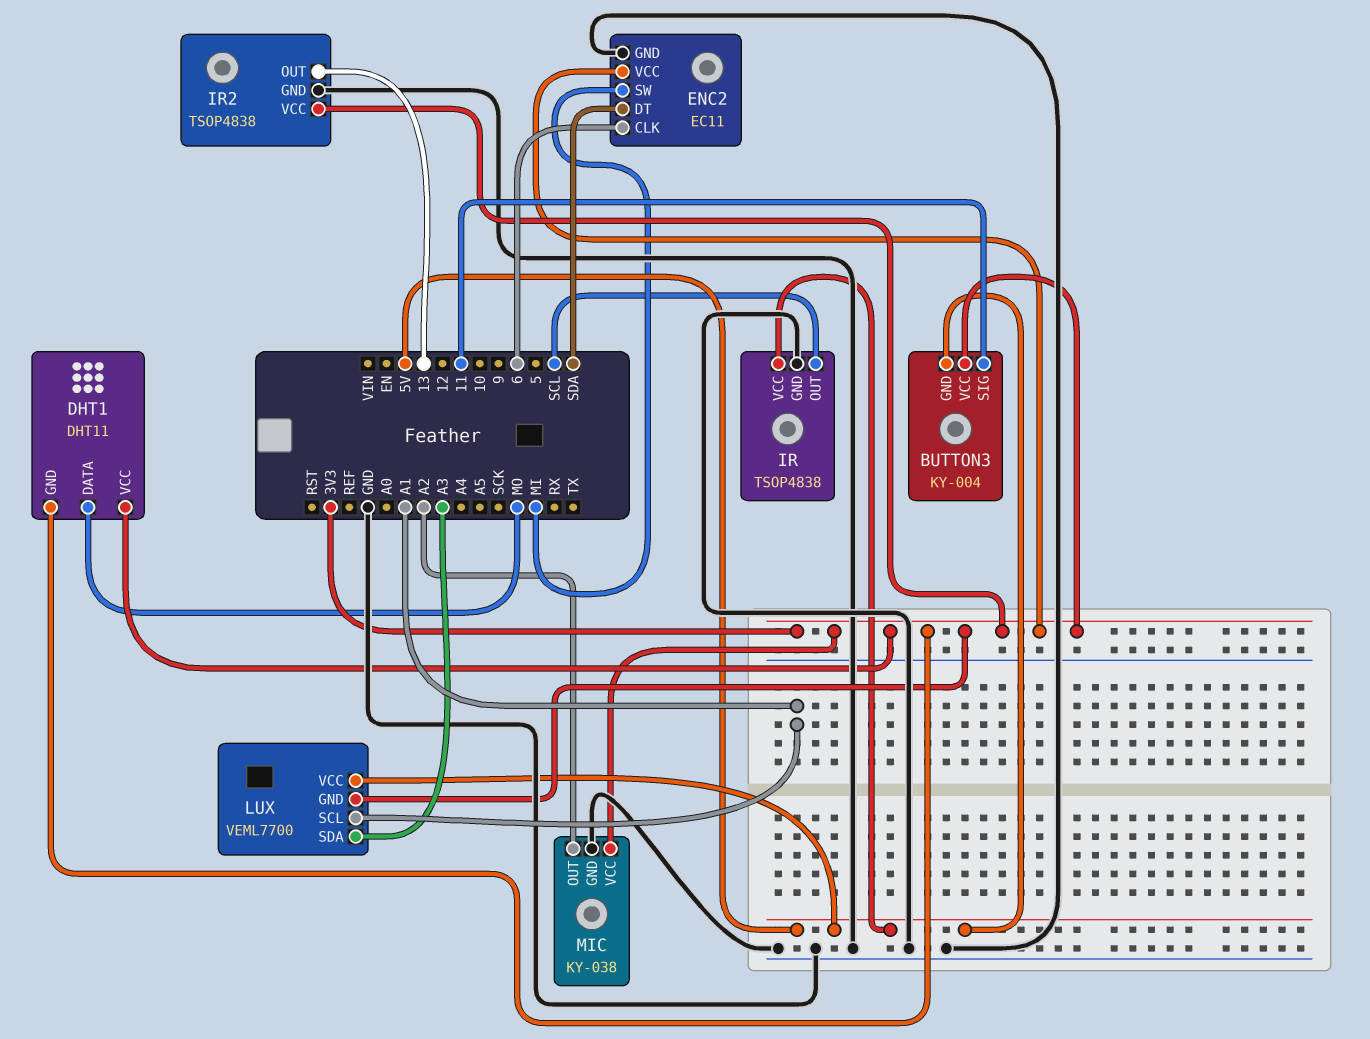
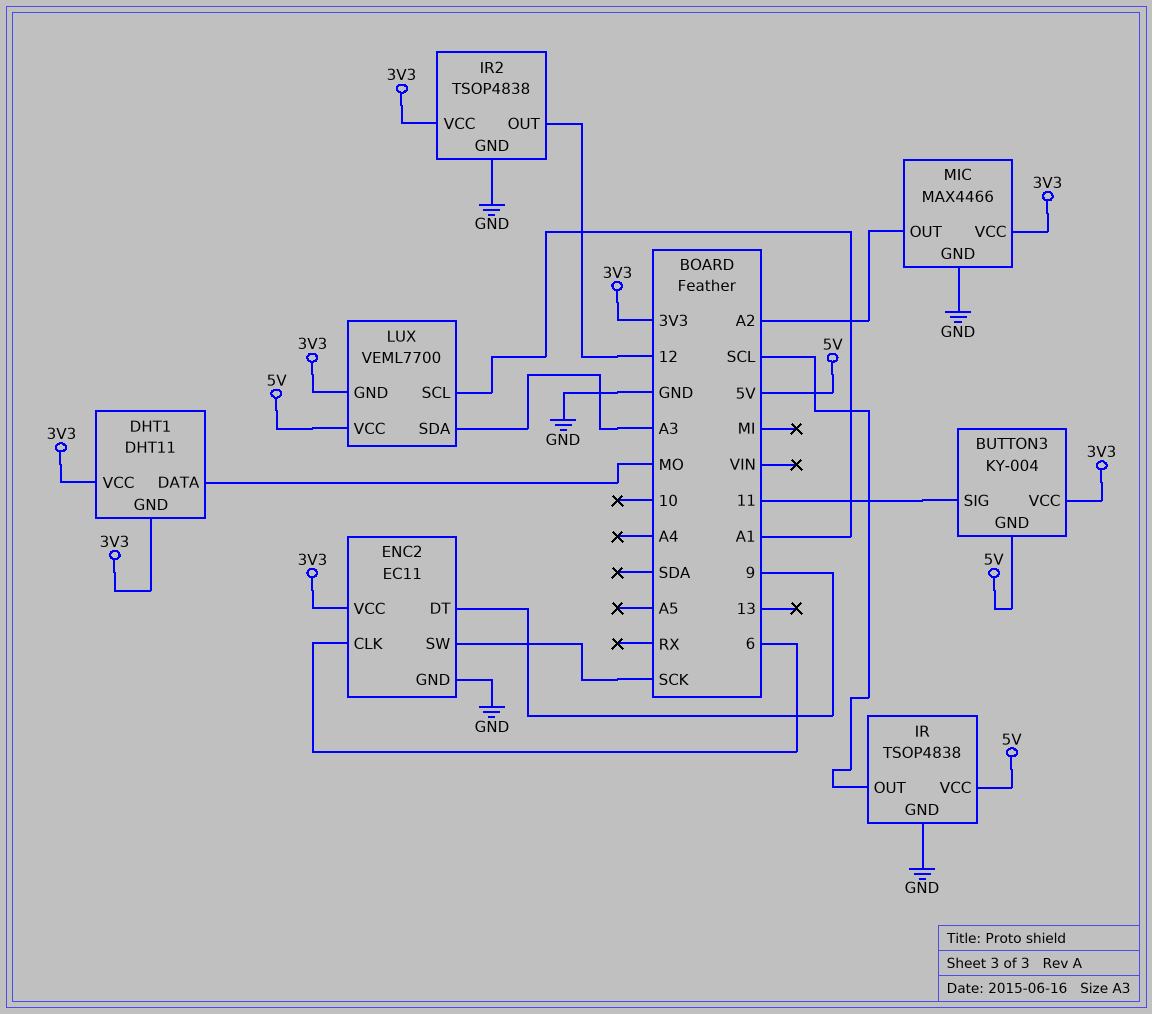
ENC2 pin DT: SDA -> 9
ENC2 pin SW: MI -> SCK
IR2 pin OUT: 13 -> 12
MIC: KY-038 -> MAX4466

